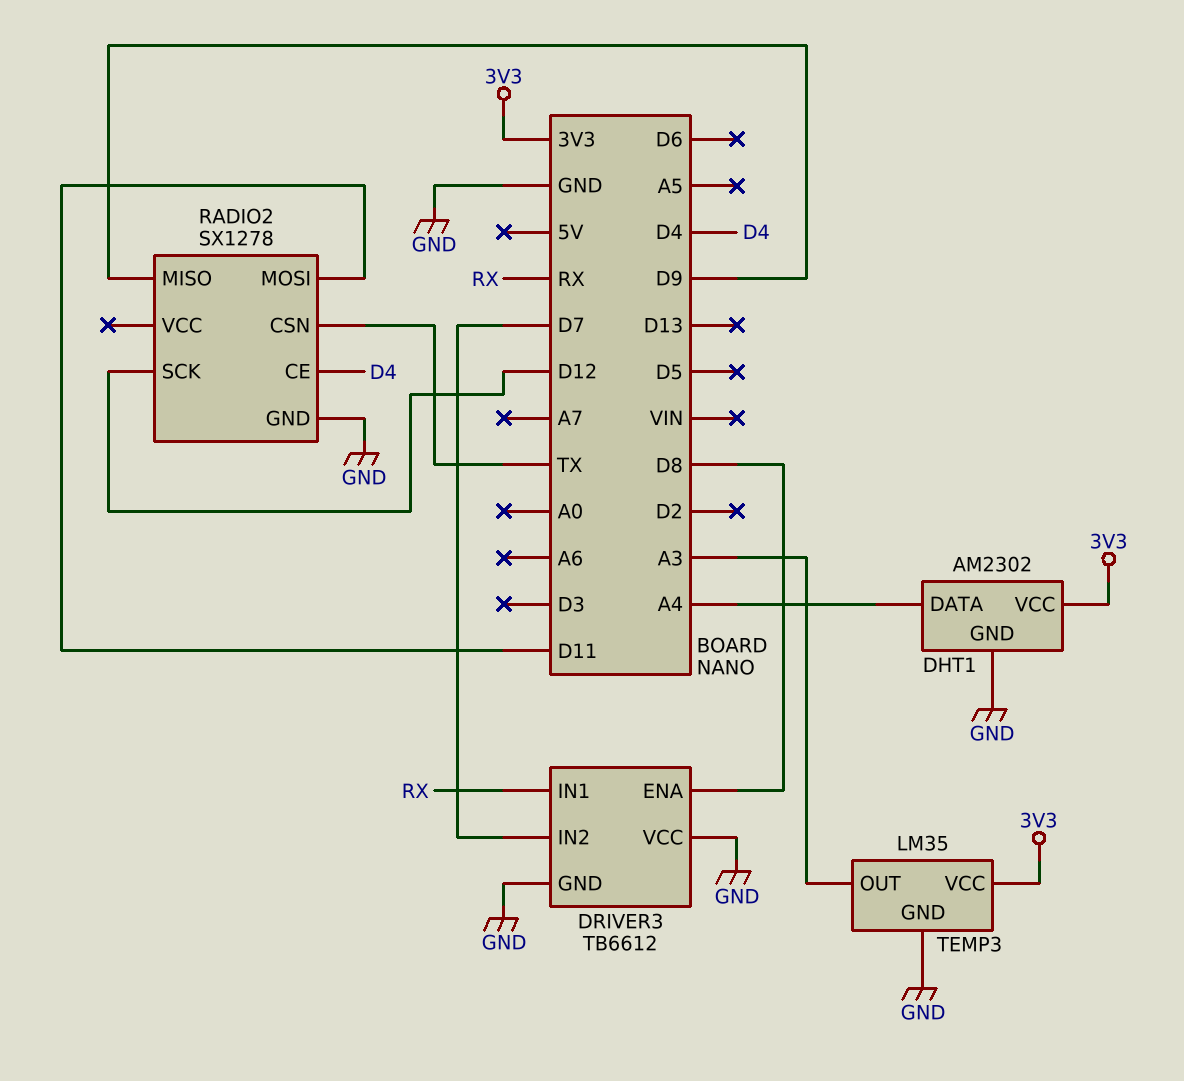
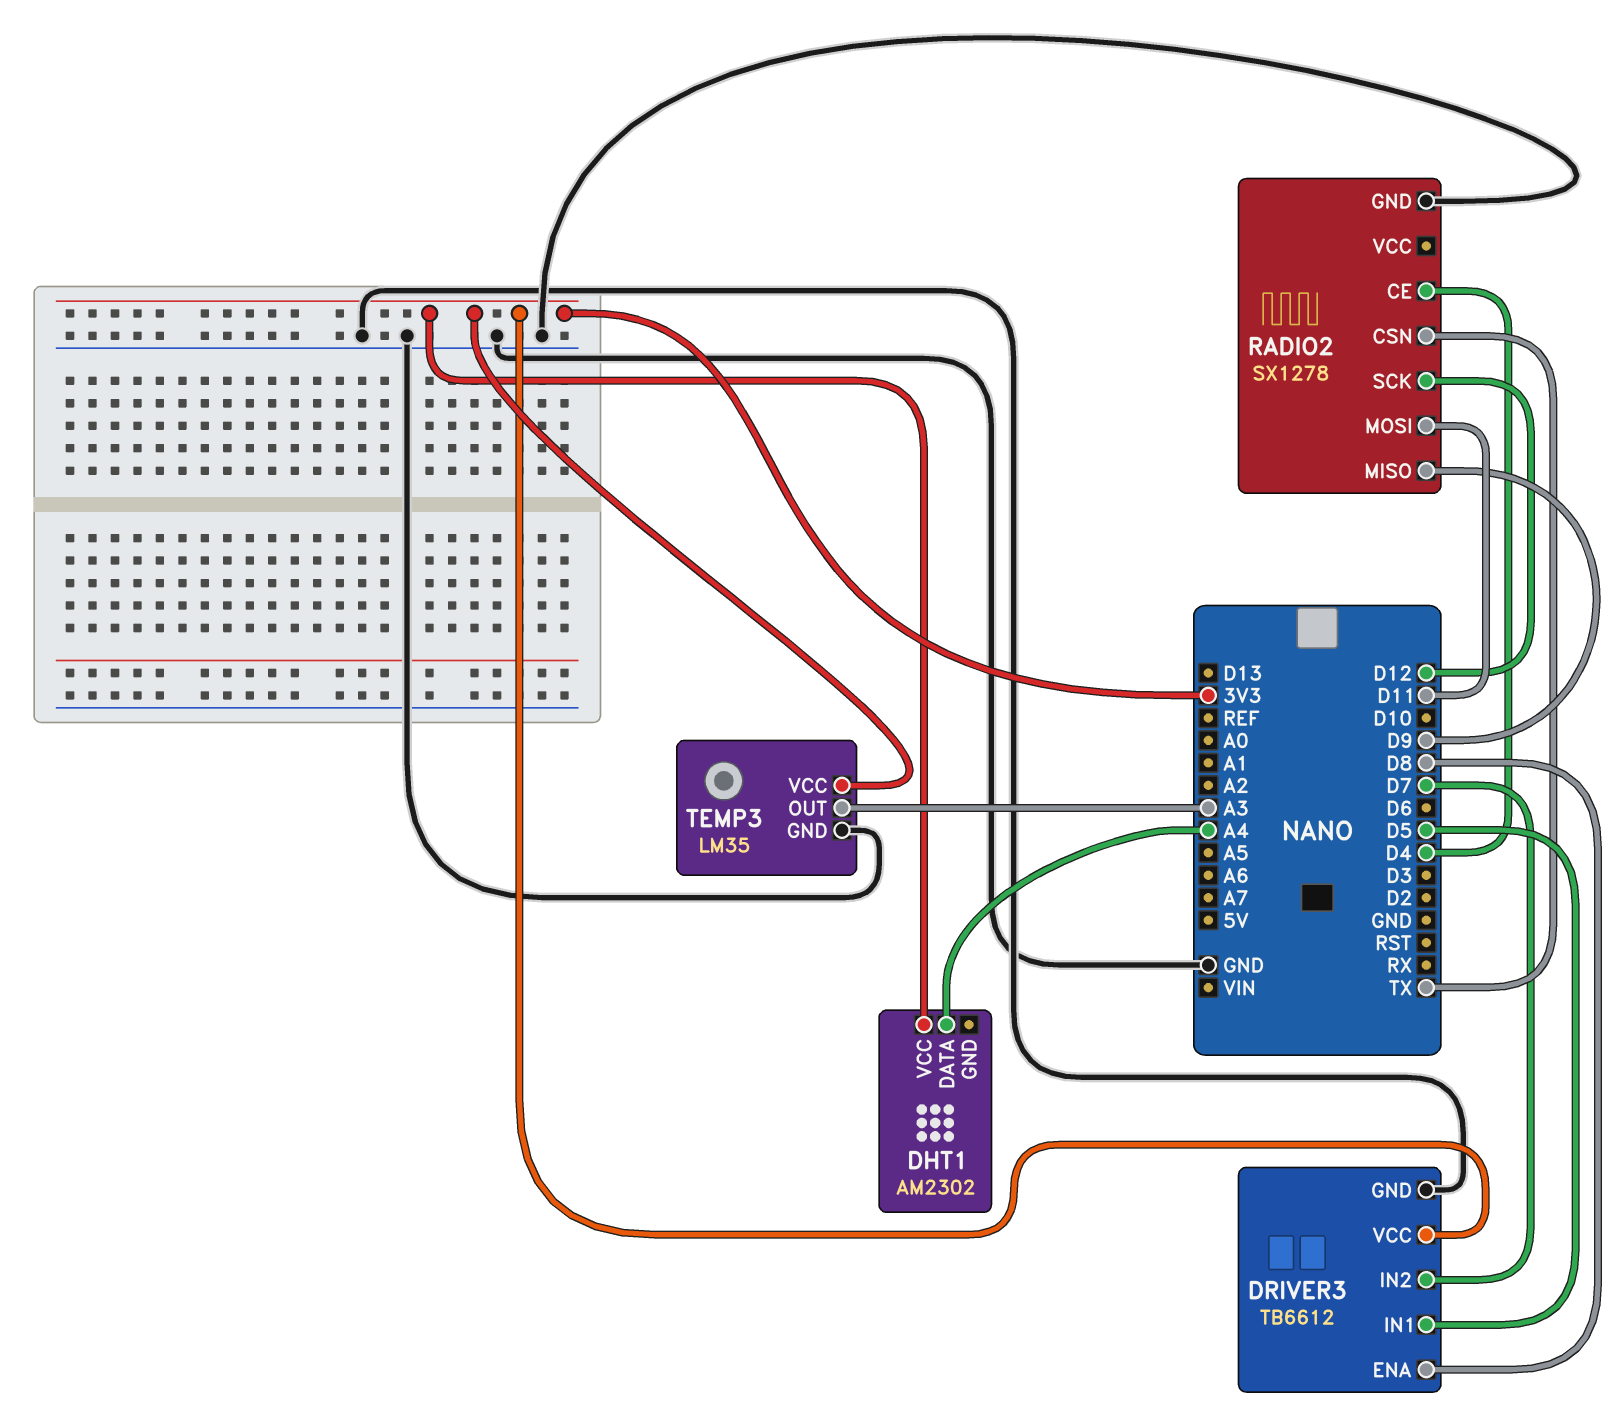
DHT1 pin GND: GND -> none
DRIVER3 pin IN1: RX -> D5
DRIVER3 pin VCC: GND -> 3V3

